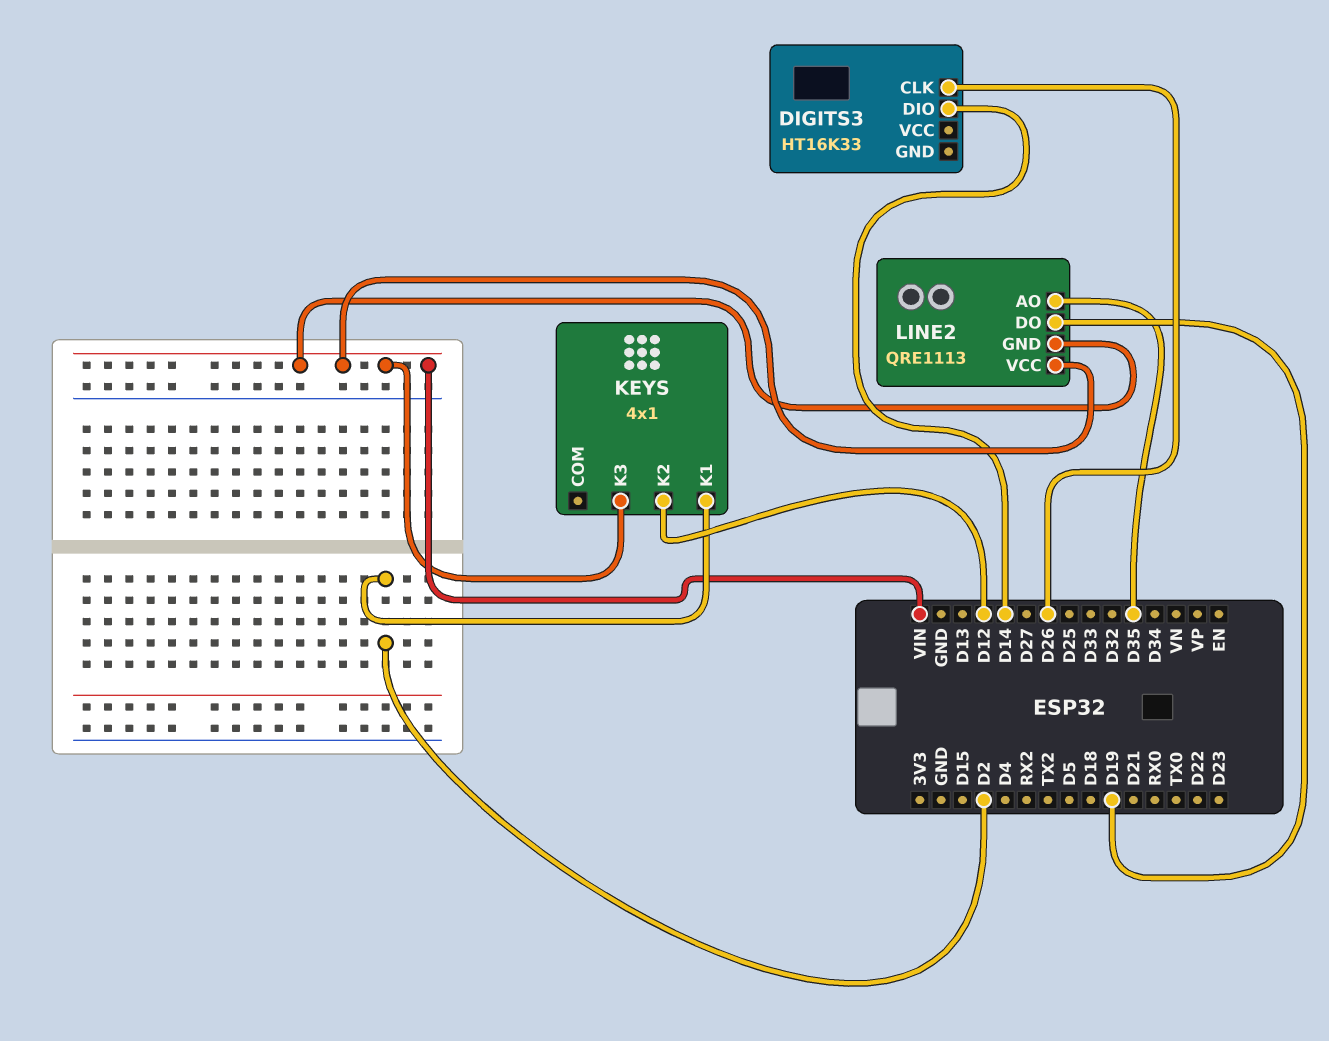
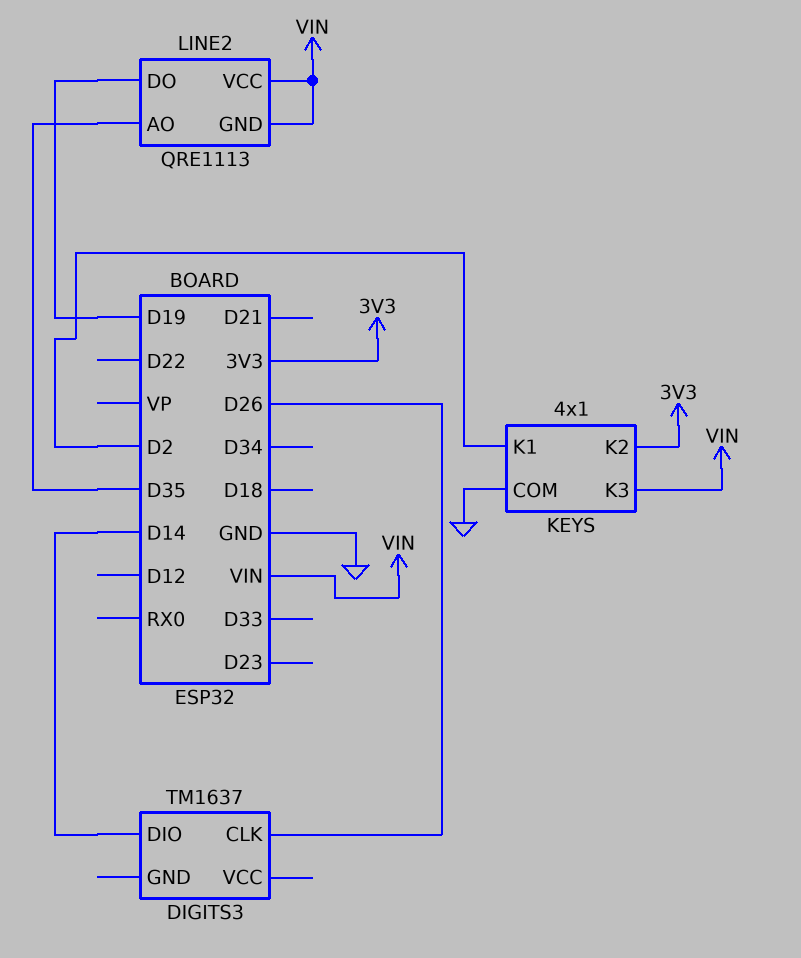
DIGITS3: HT16K33 -> TM1637
KEYS pin COM: none -> GND
KEYS pin K2: D12 -> 3V3

